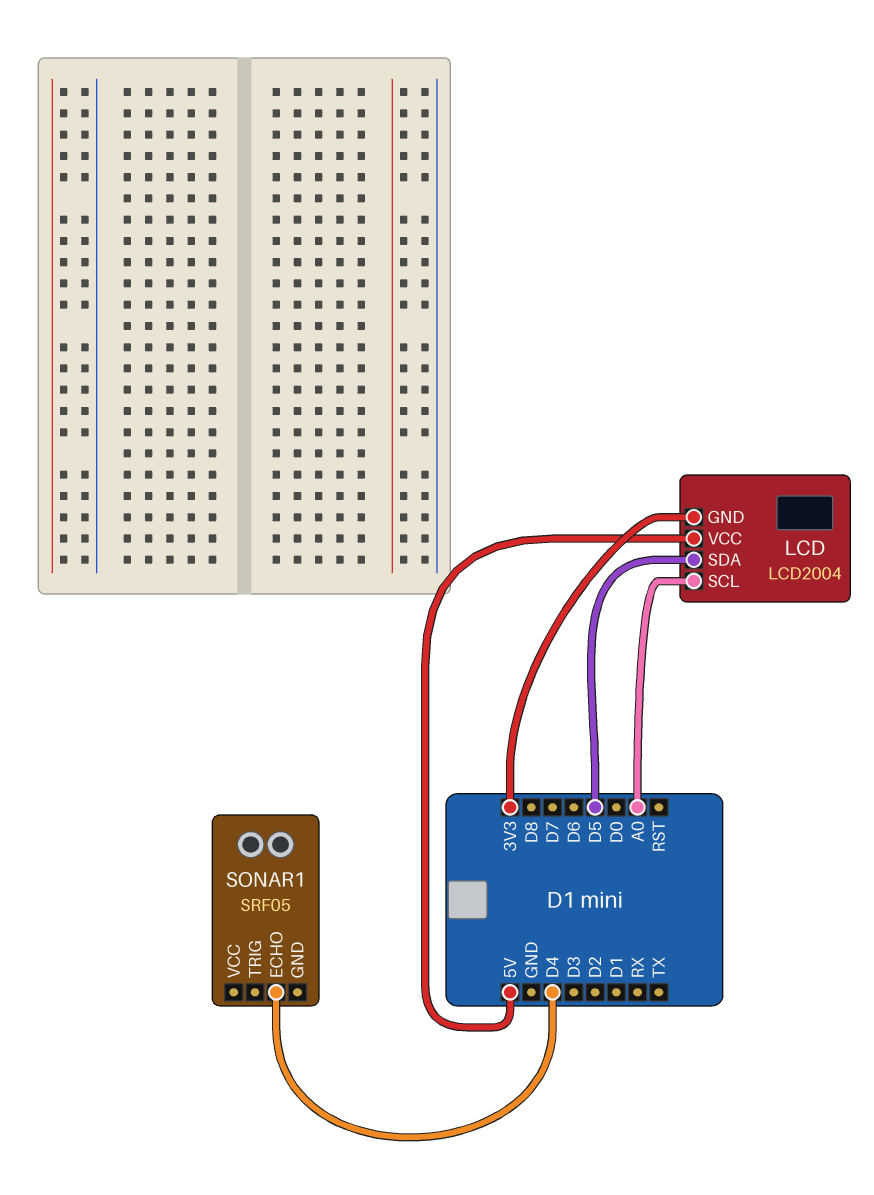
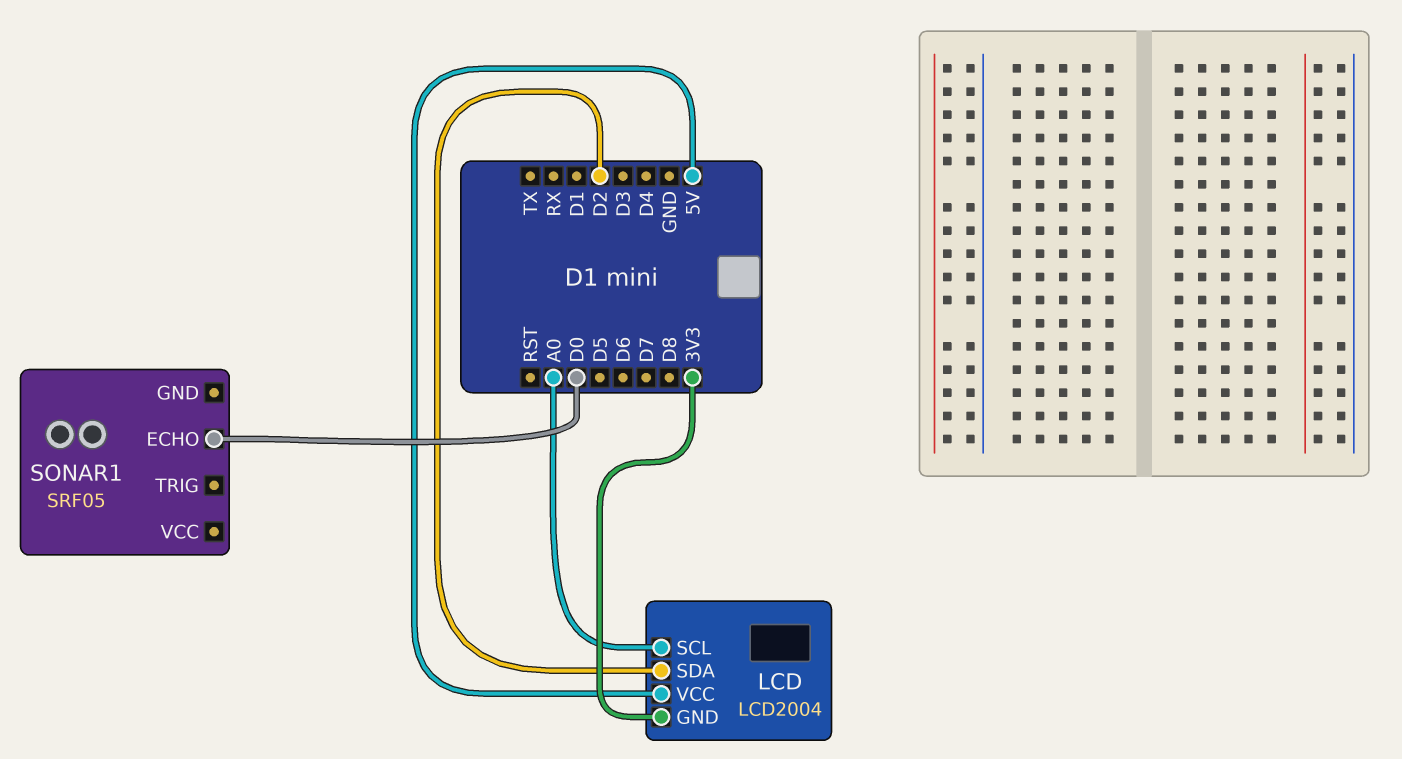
LCD pin SDA: D5 -> D2
SONAR1 pin ECHO: D4 -> D0

